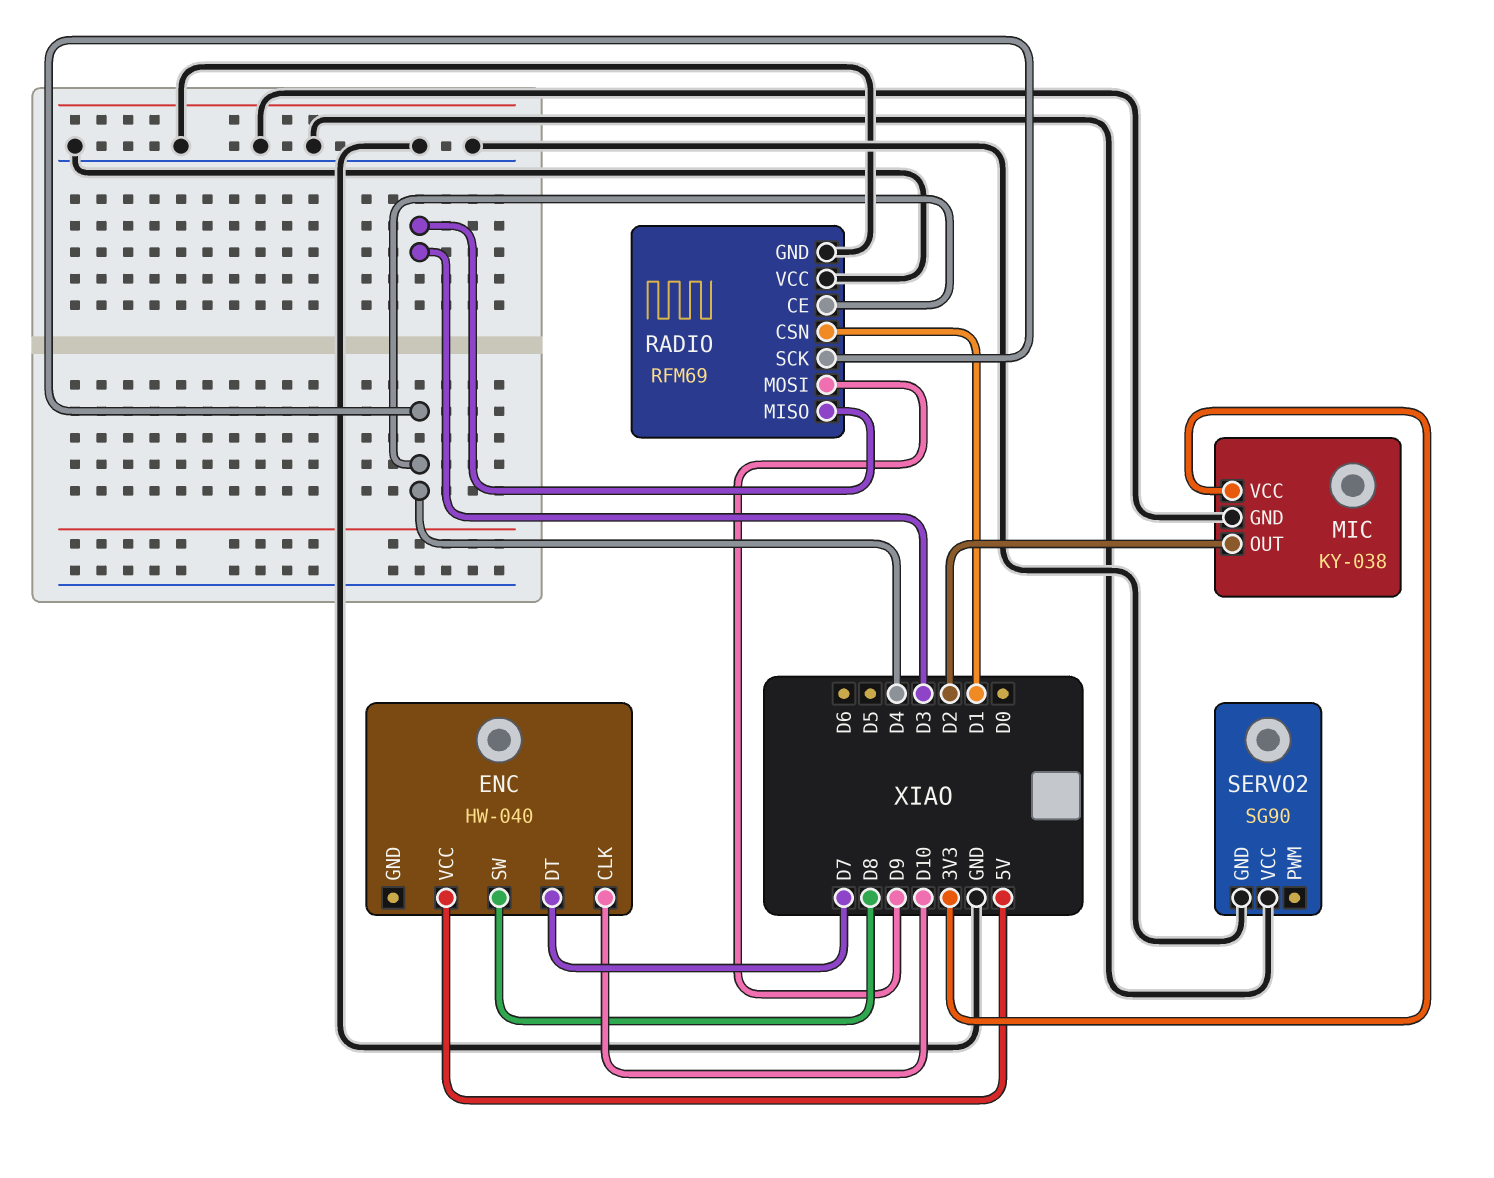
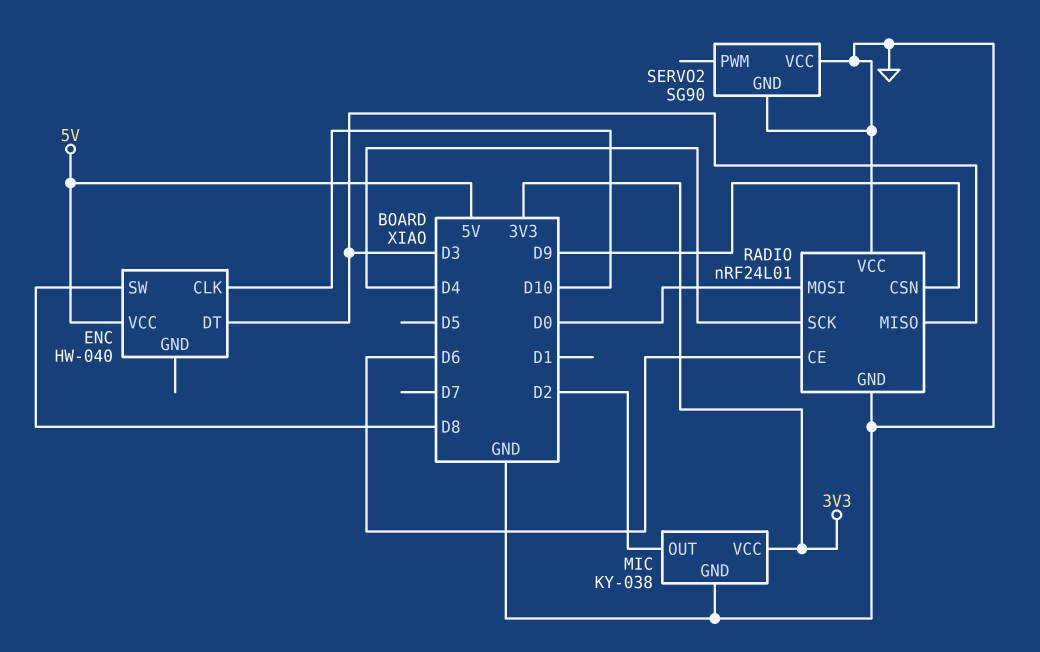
ENC pin DT: D7 -> D3
RADIO: RFM69 -> nRF24L01
RADIO pin CE: D4 -> D6
RADIO pin CSN: D1 -> D9
RADIO pin MOSI: D9 -> D0

